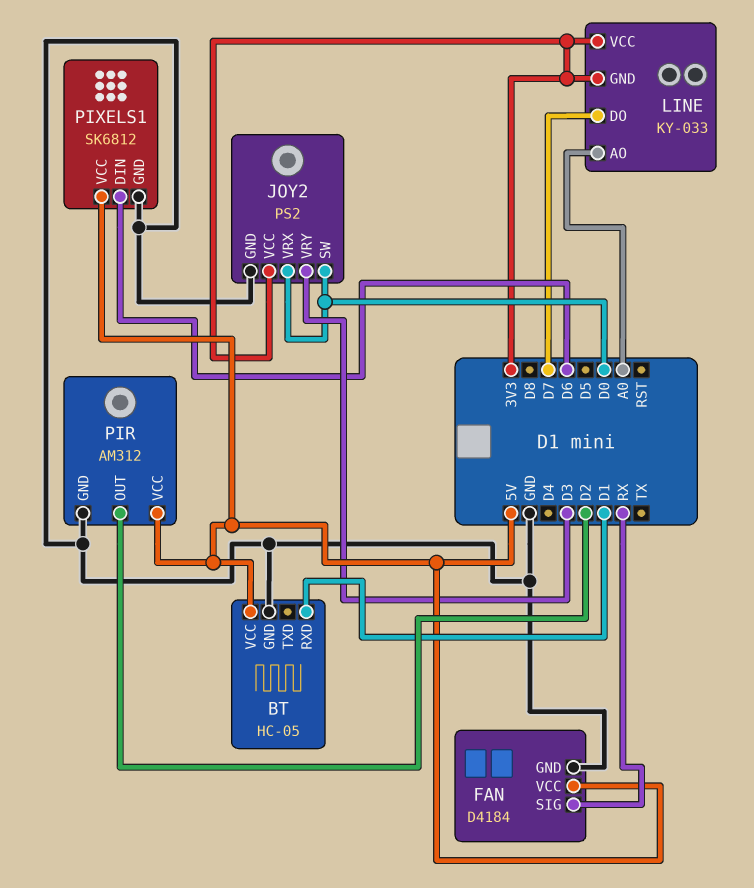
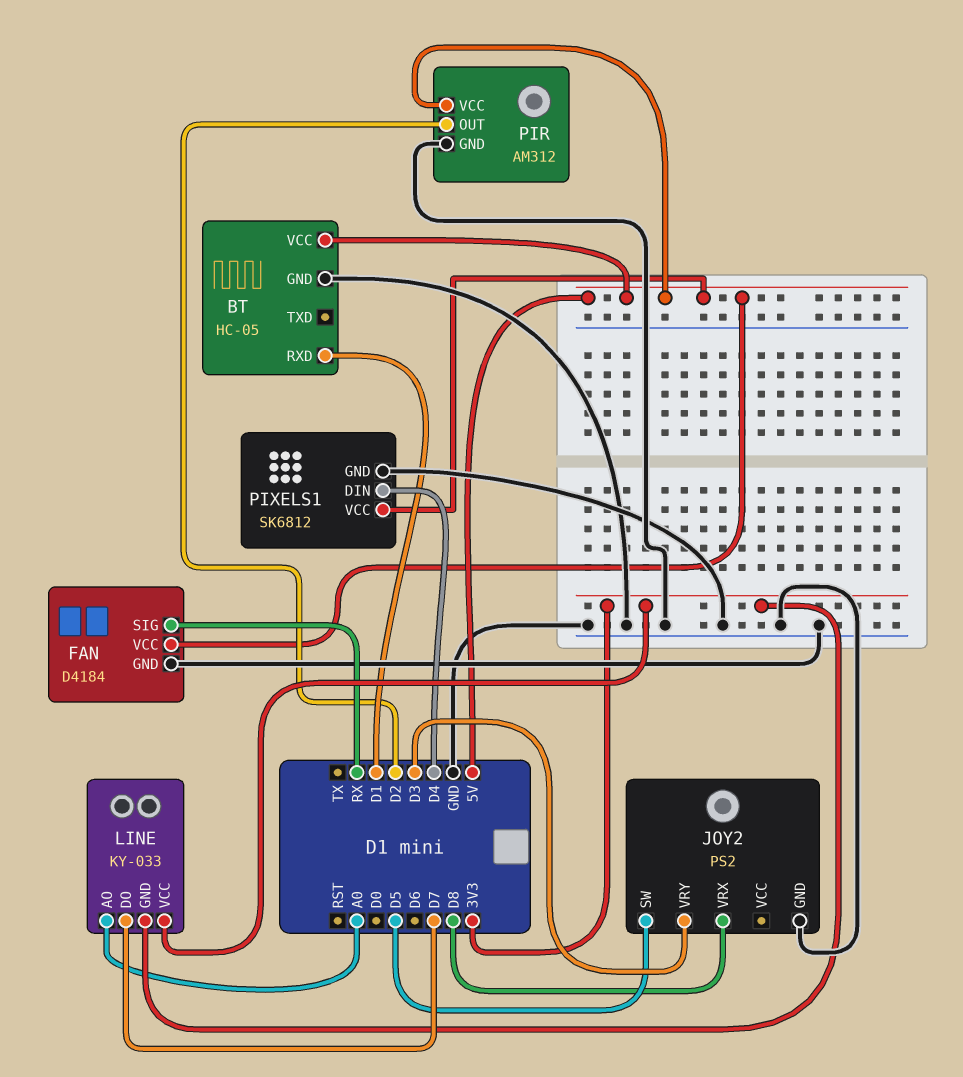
JOY2 pin SW: D0 -> D5
JOY2 pin VCC: 3V3 -> none
JOY2 pin VRX: D0 -> D8
PIXELS1 pin DIN: D6 -> D4

